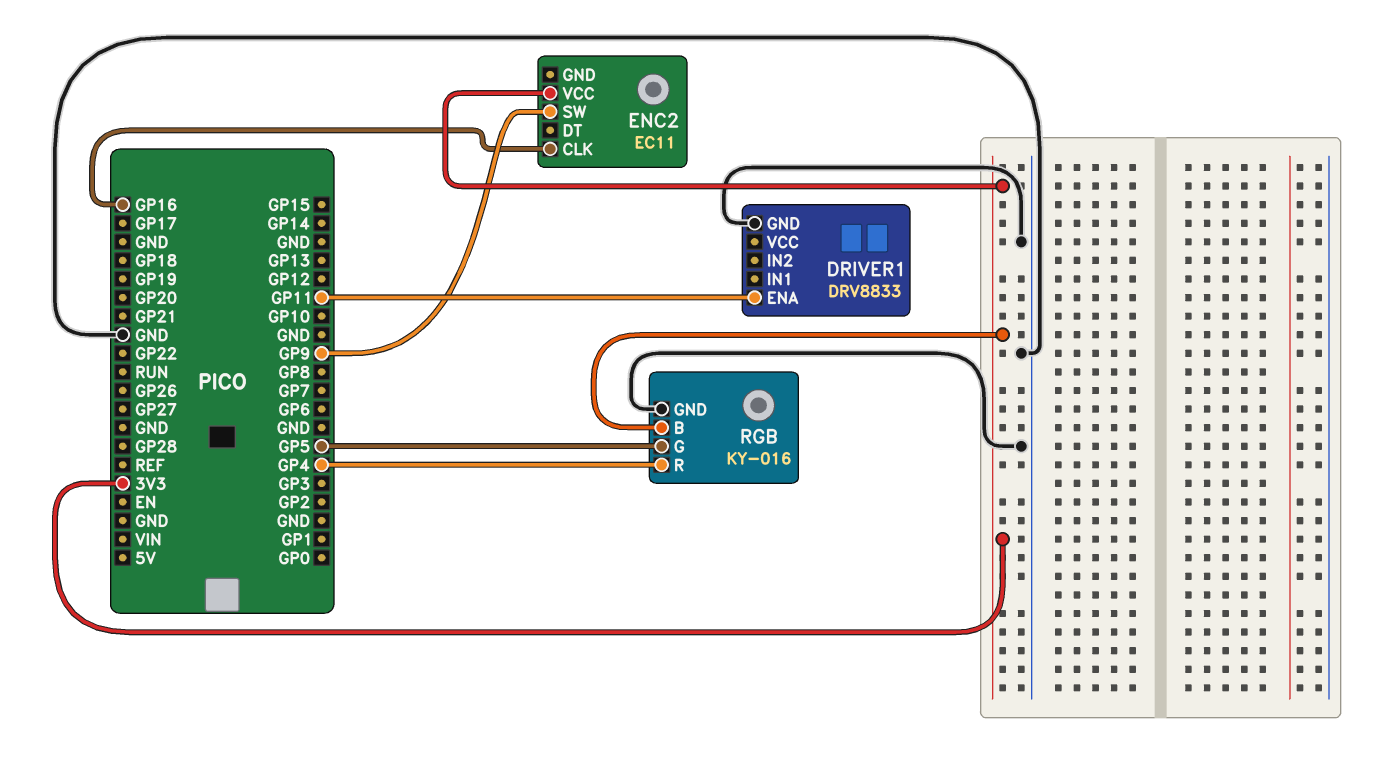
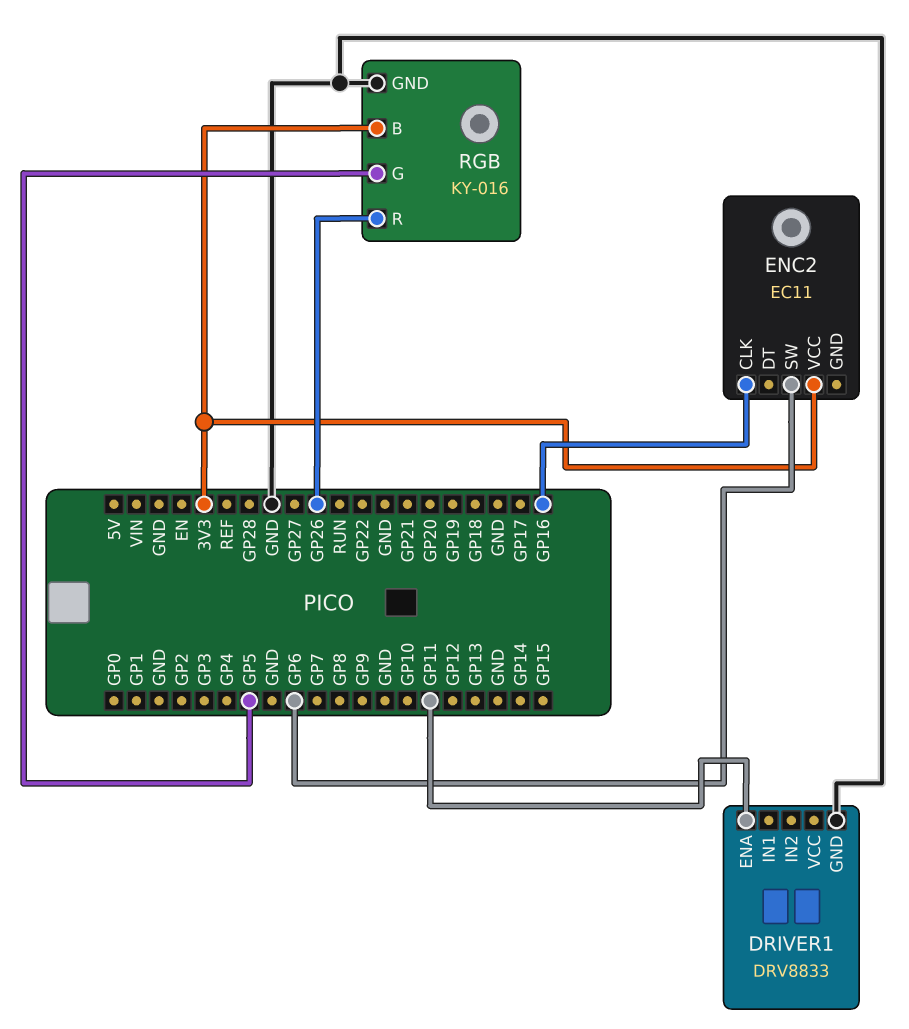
ENC2 pin SW: GP9 -> GP6
RGB pin R: GP4 -> GP26

